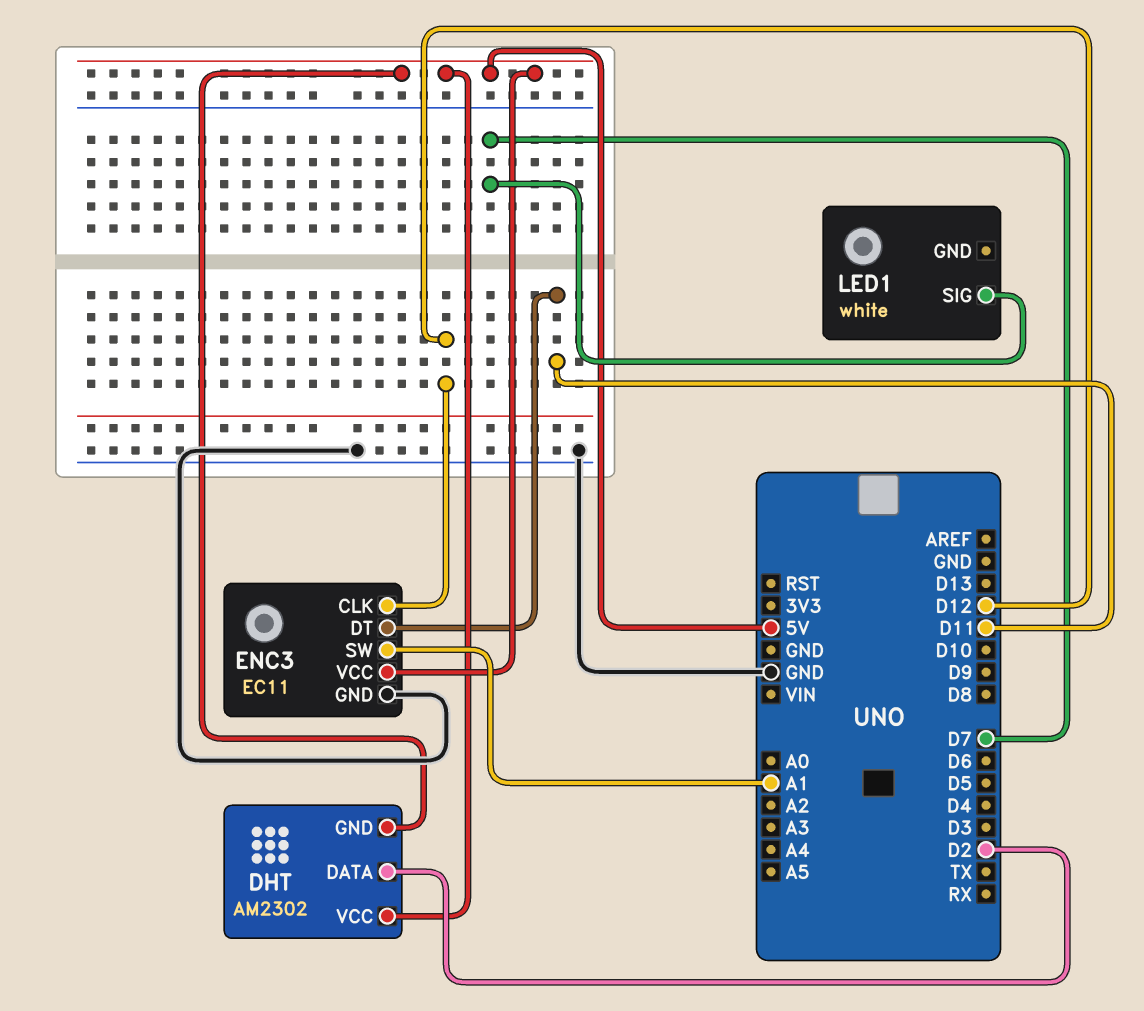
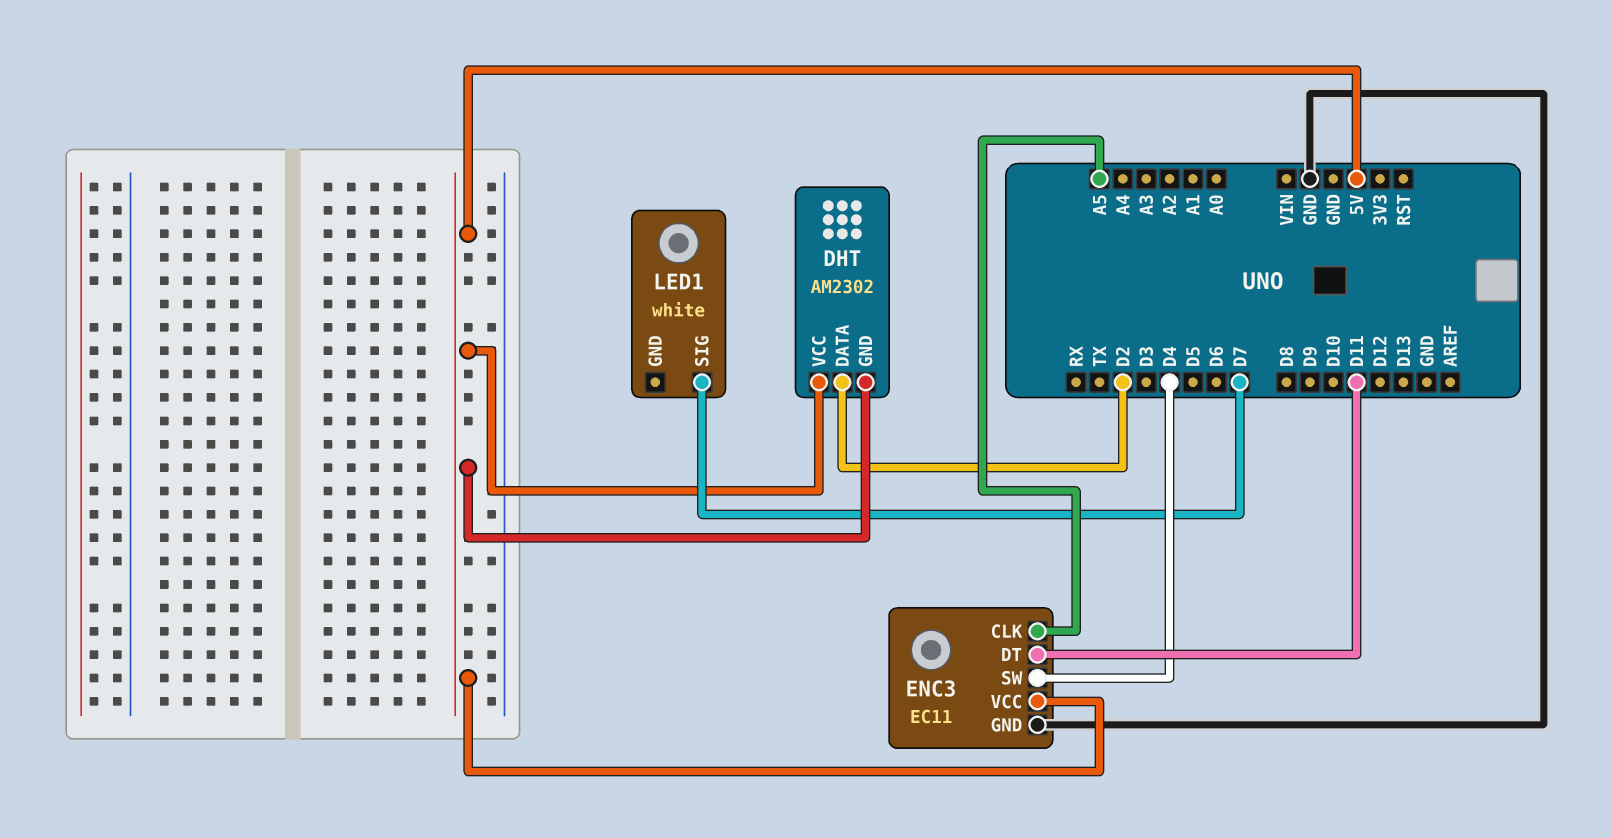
ENC3 pin CLK: D12 -> A5
ENC3 pin SW: A1 -> D4

